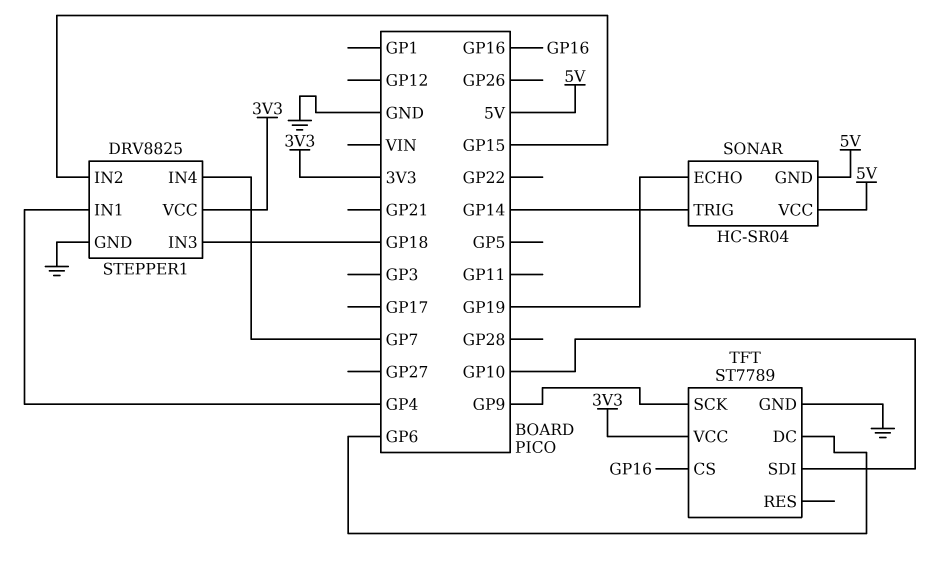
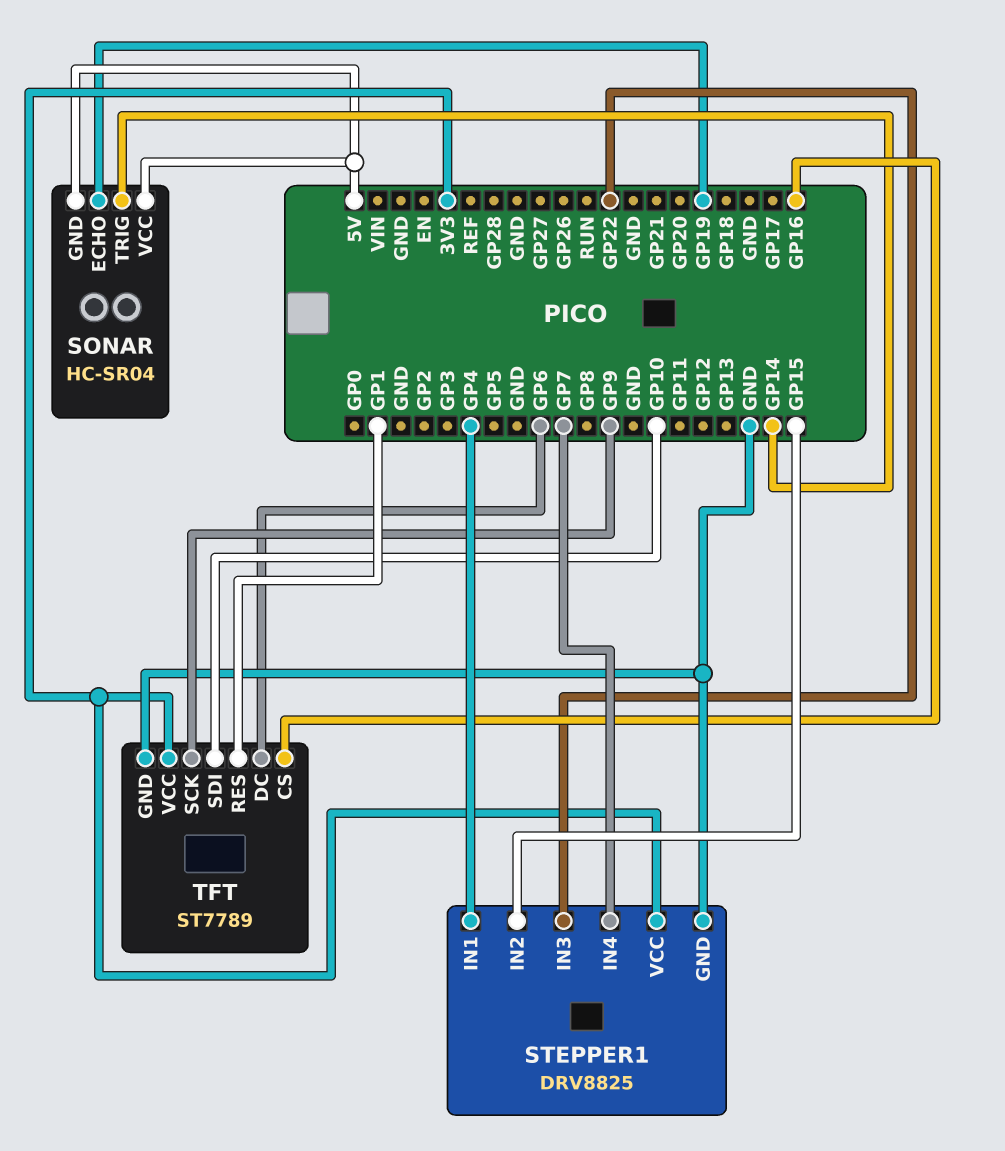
STEPPER1 pin IN3: GP18 -> GP22
TFT pin RES: none -> GP1

